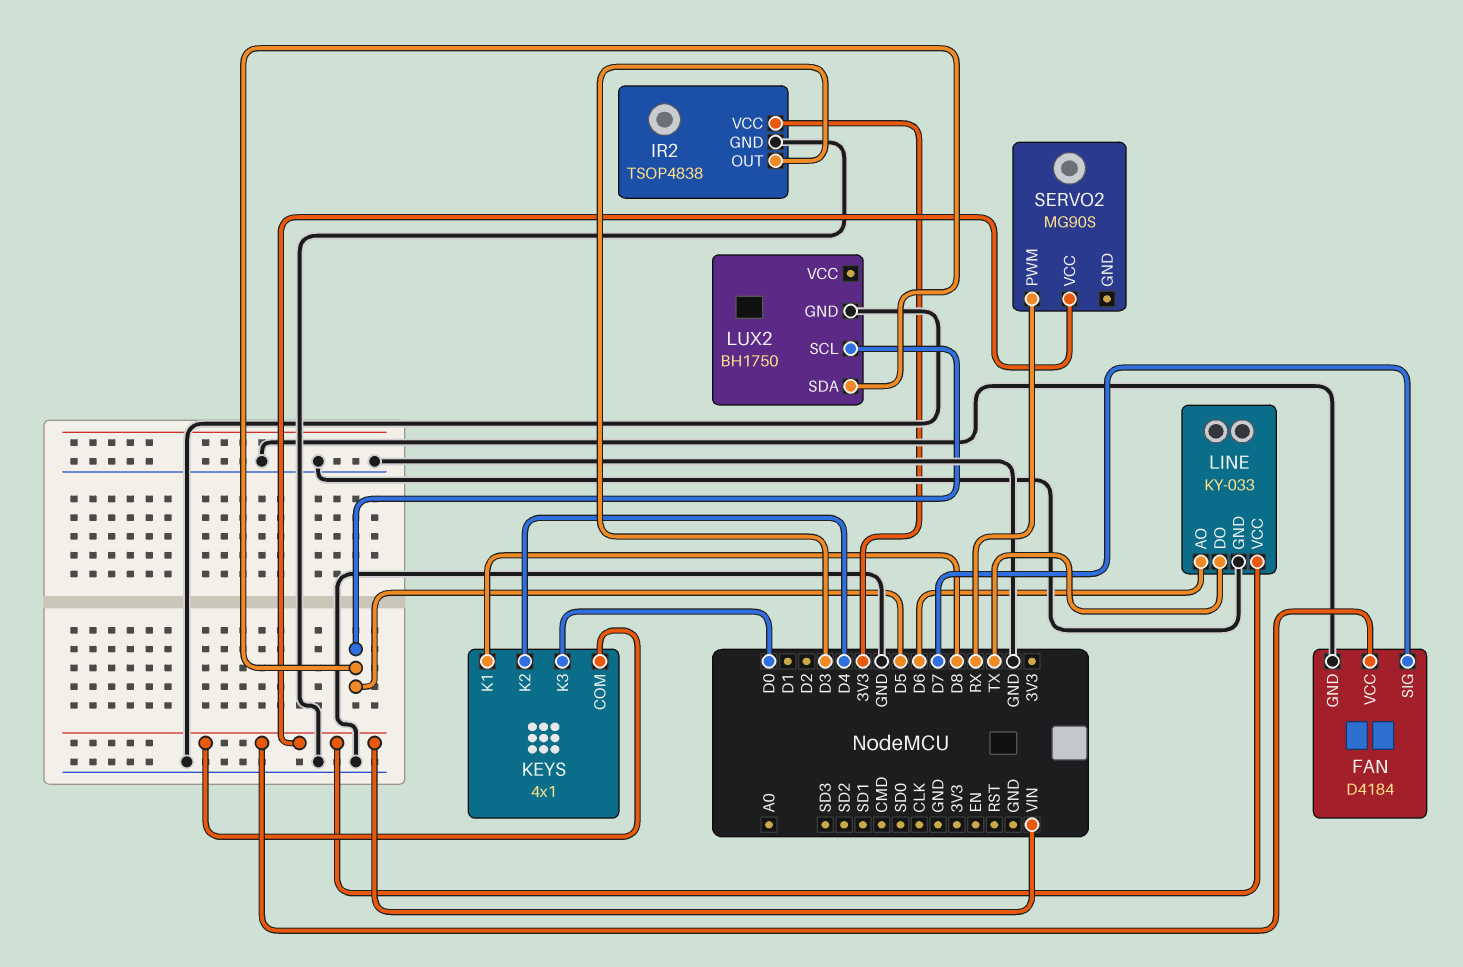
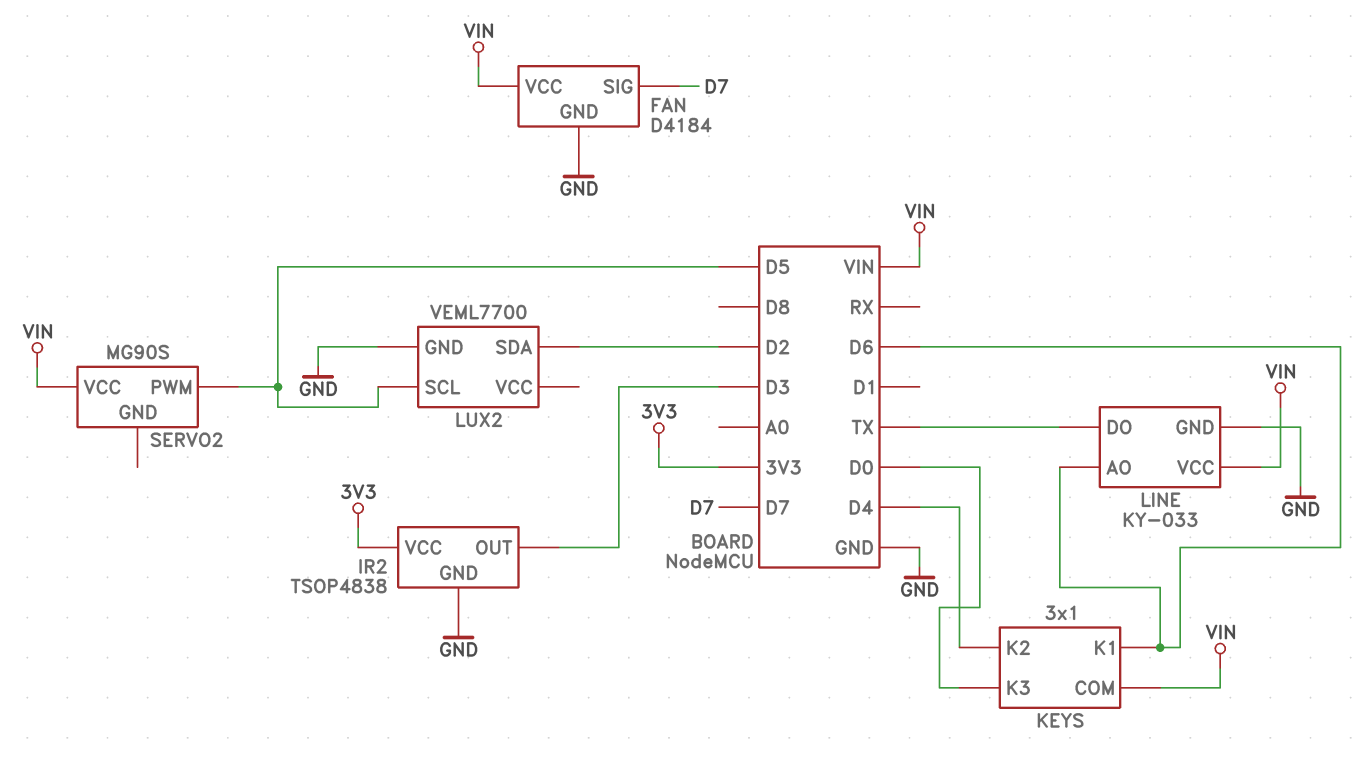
KEYS: 4x1 -> 3x1
KEYS pin K1: D8 -> D6
LUX2: BH1750 -> VEML7700
LUX2 pin SDA: D5 -> D2
SERVO2 pin PWM: RX -> D5

